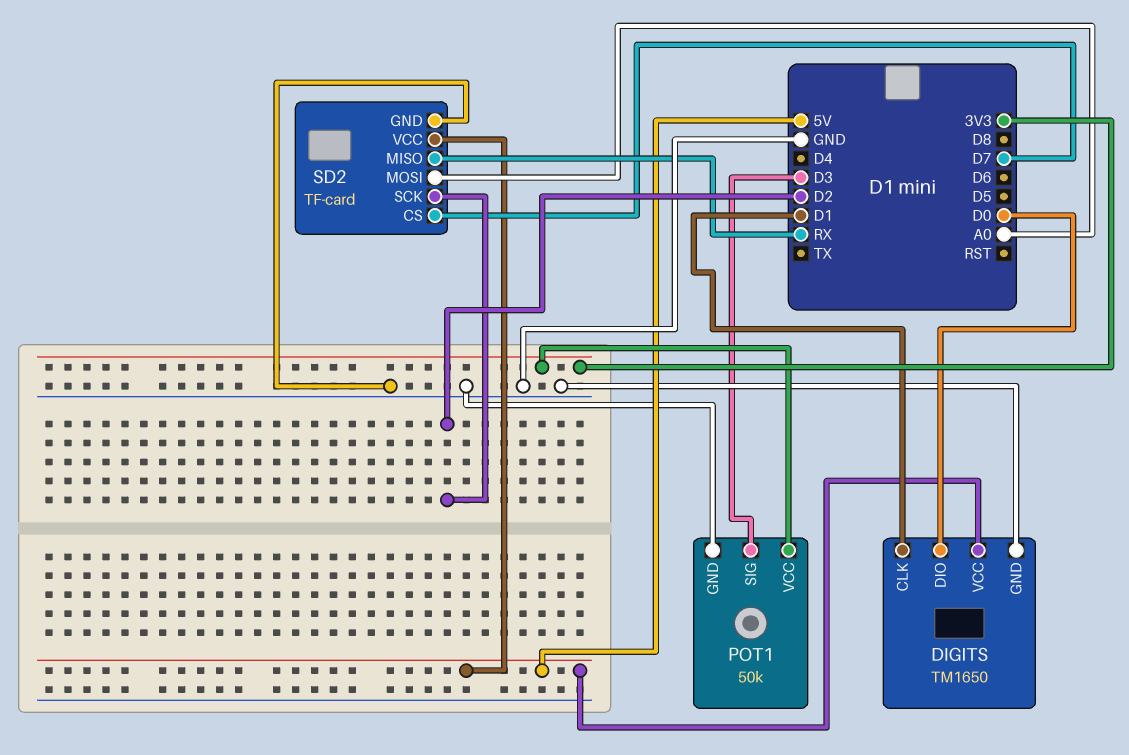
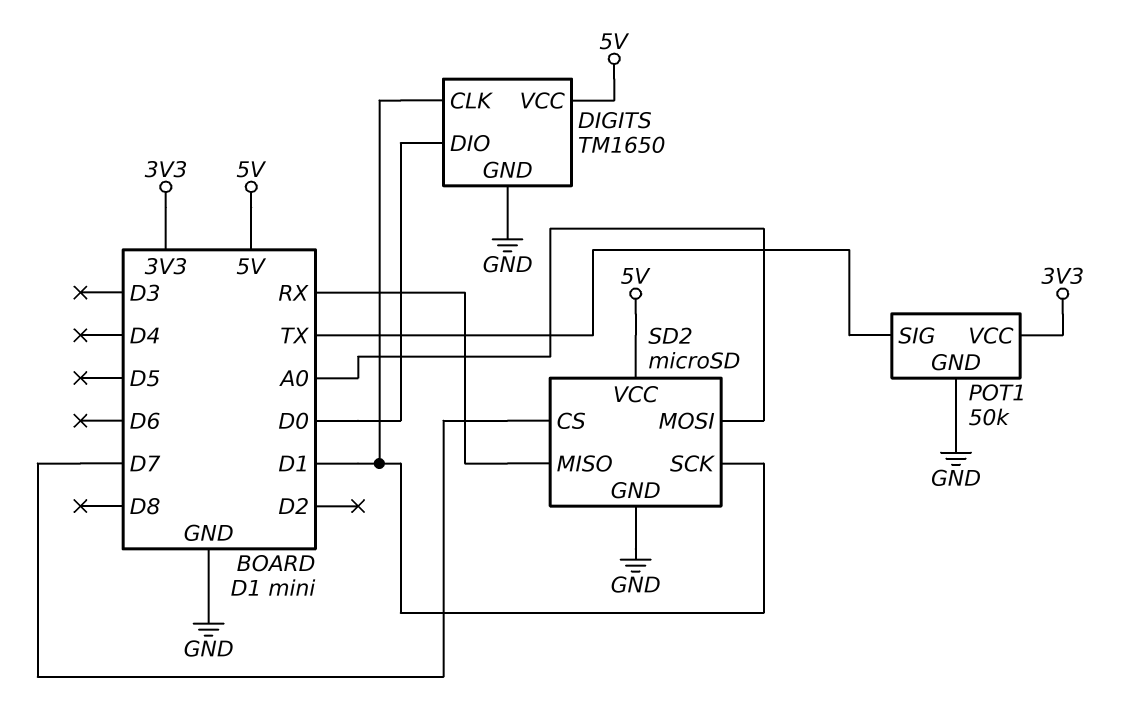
POT1 pin SIG: D3 -> TX
SD2: TF-card -> microSD
SD2 pin SCK: D2 -> D1

